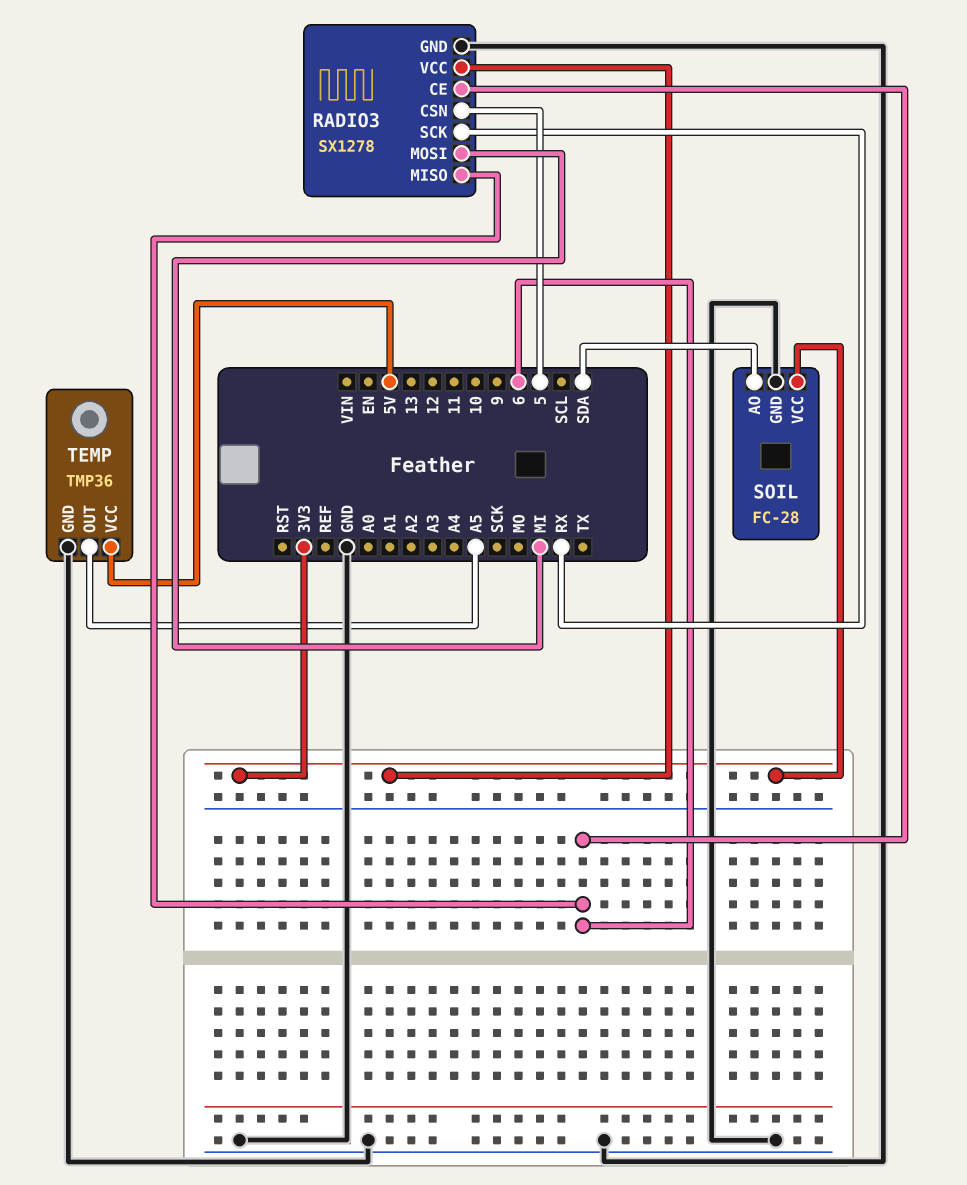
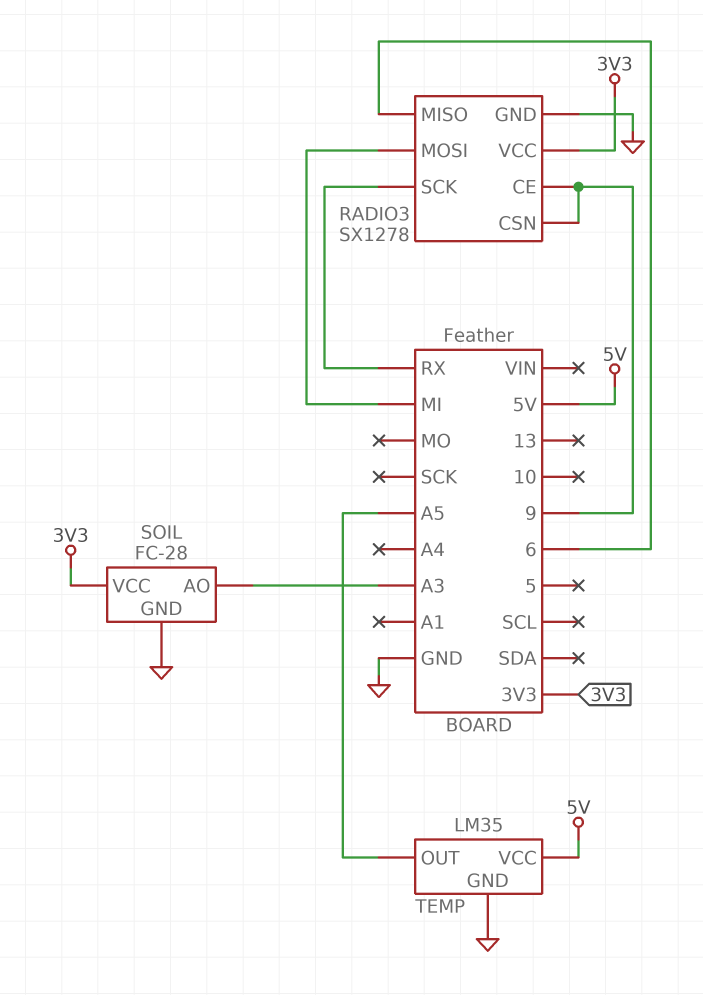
RADIO3 pin CE: 6 -> 9
RADIO3 pin CSN: 5 -> 9
SOIL pin AO: SDA -> A3
TEMP: TMP36 -> LM35

